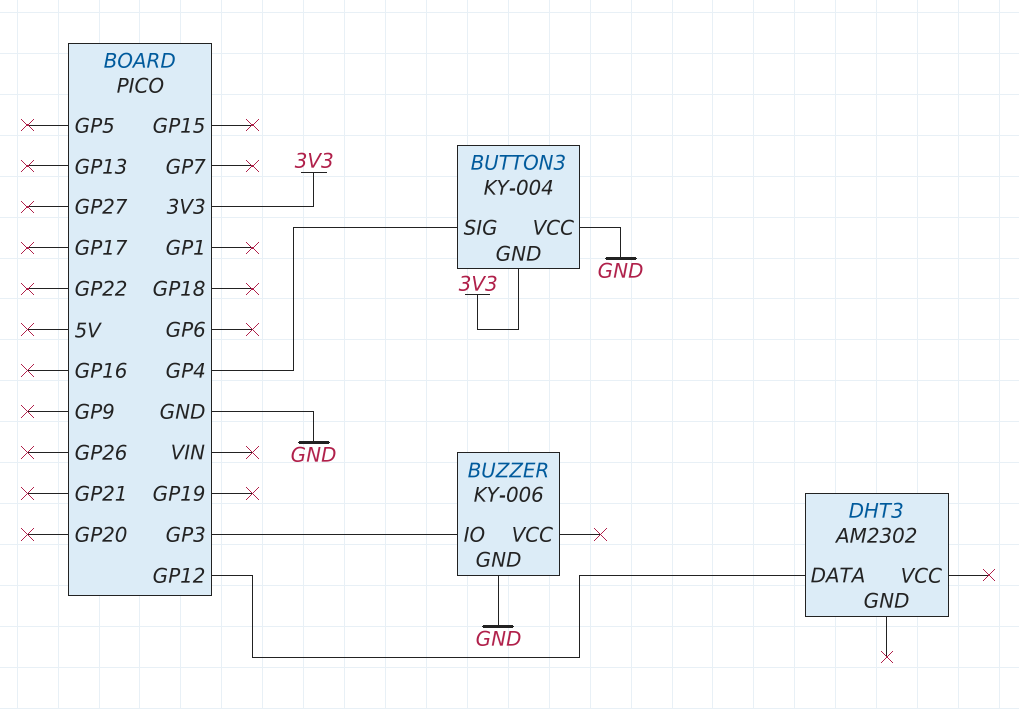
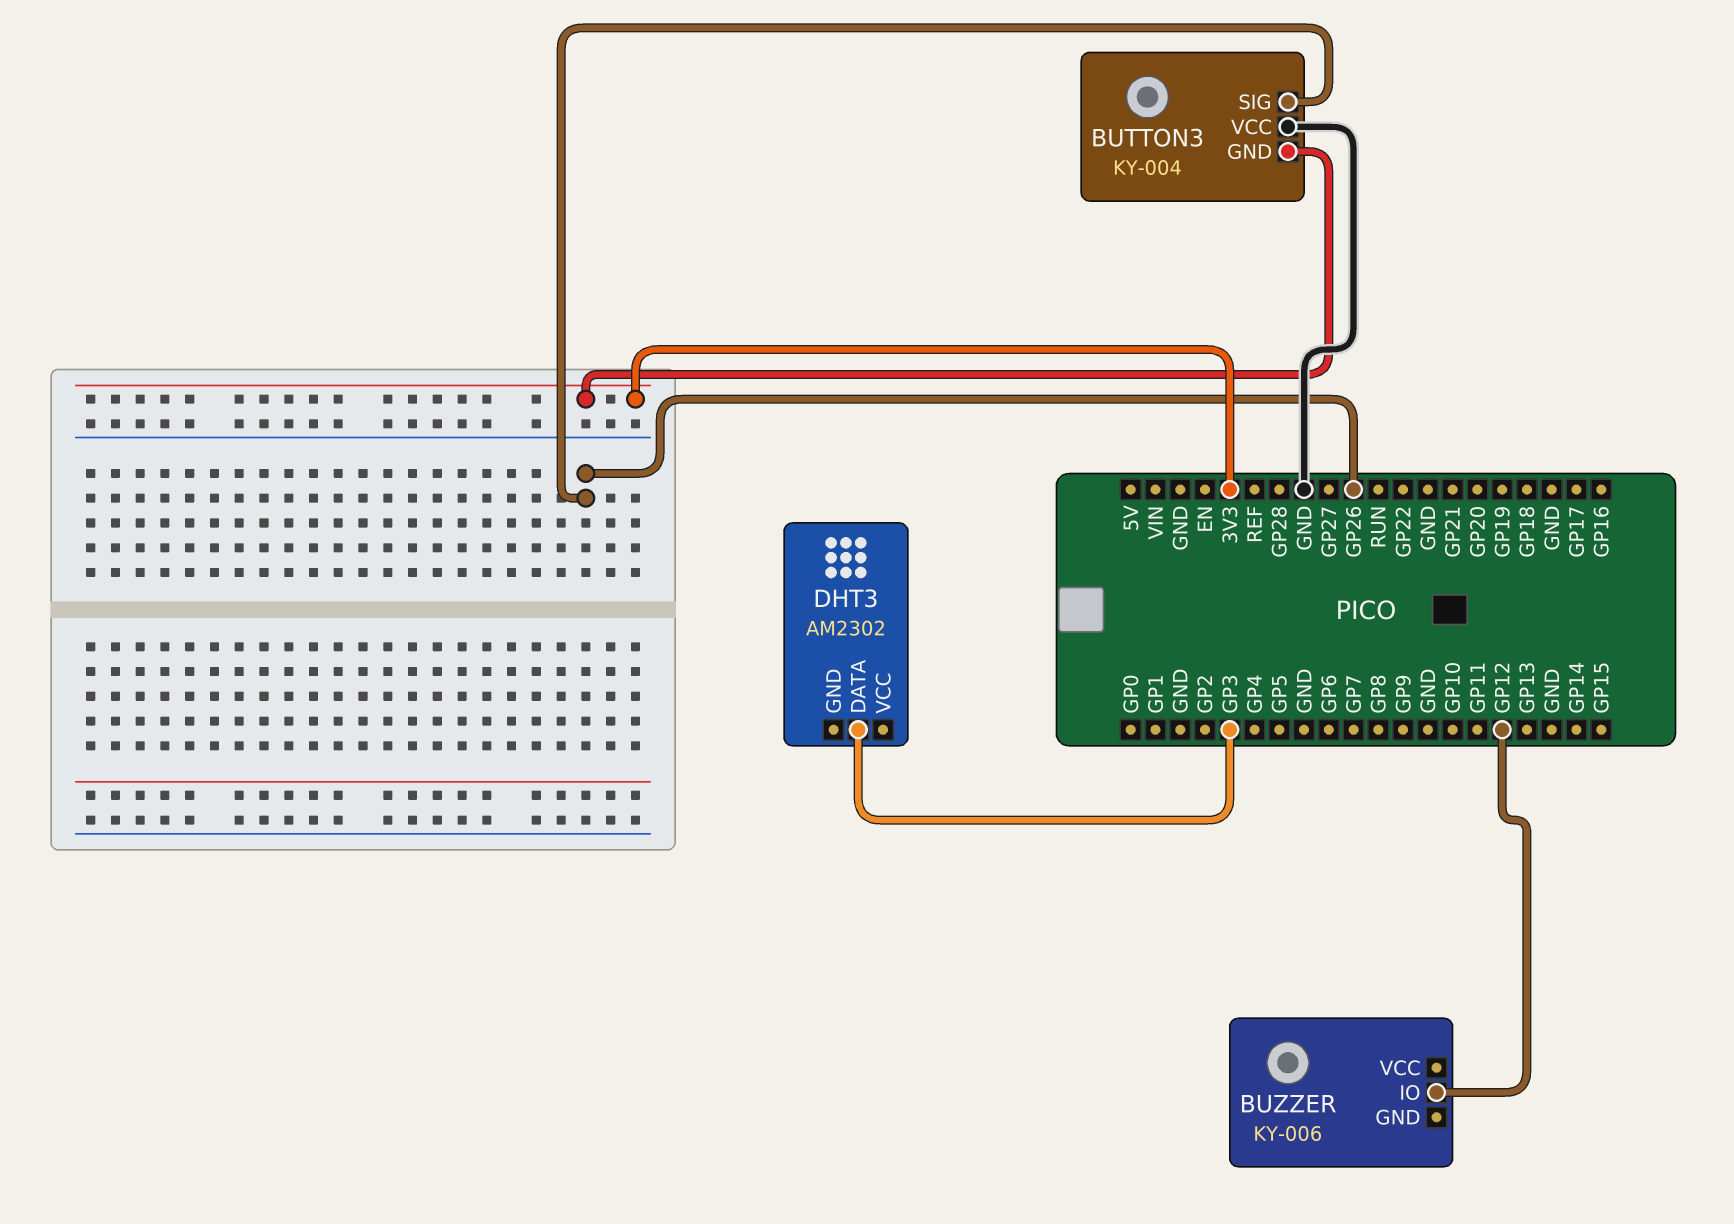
BUTTON3 pin SIG: GP4 -> GP26
BUZZER pin GND: GND -> none
BUZZER pin IO: GP3 -> GP12
DHT3 pin DATA: GP12 -> GP3

